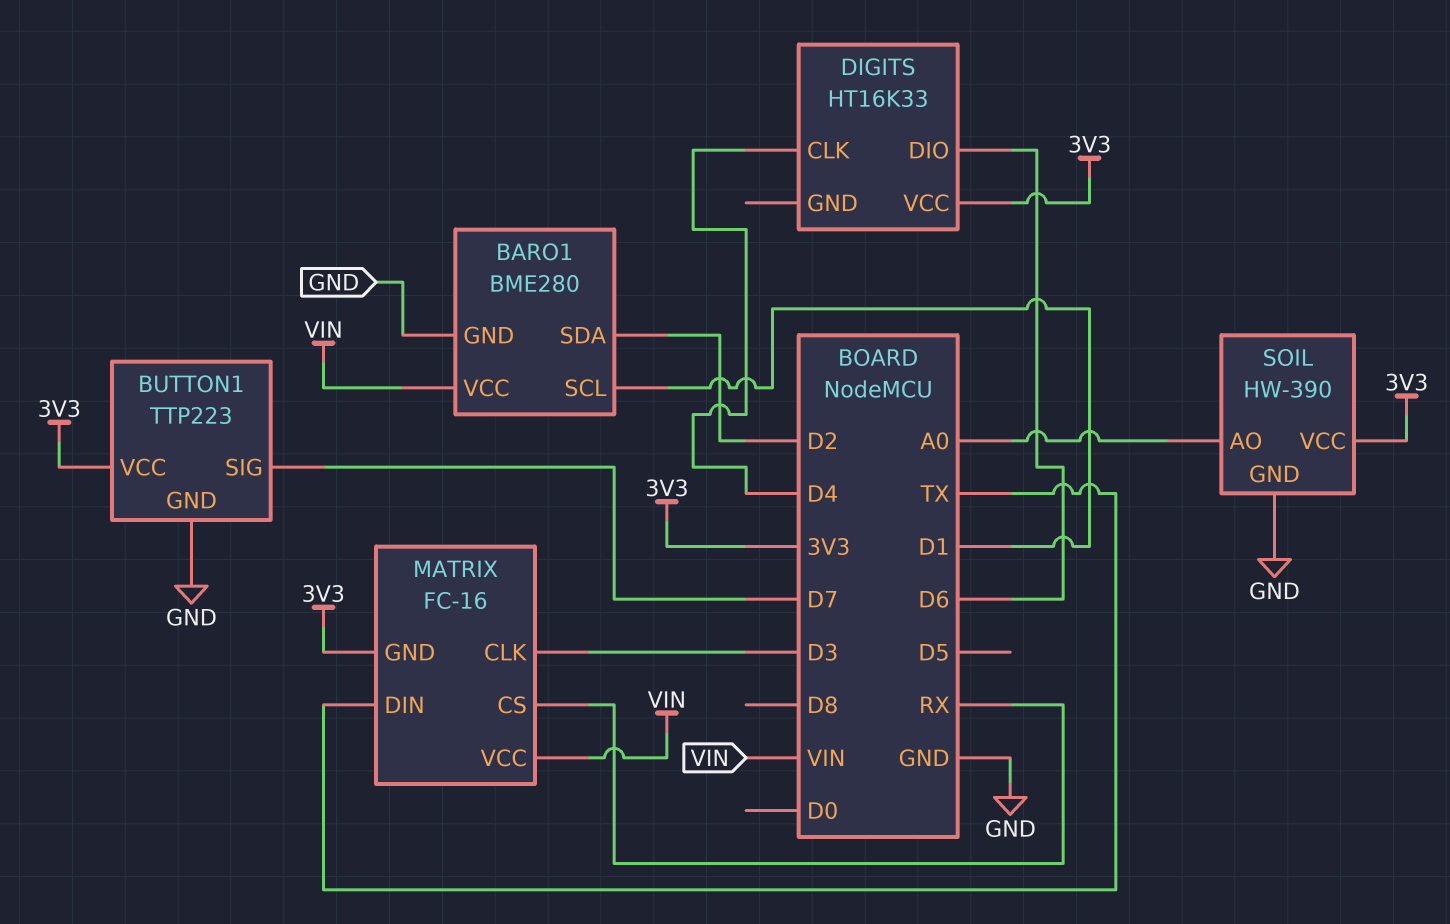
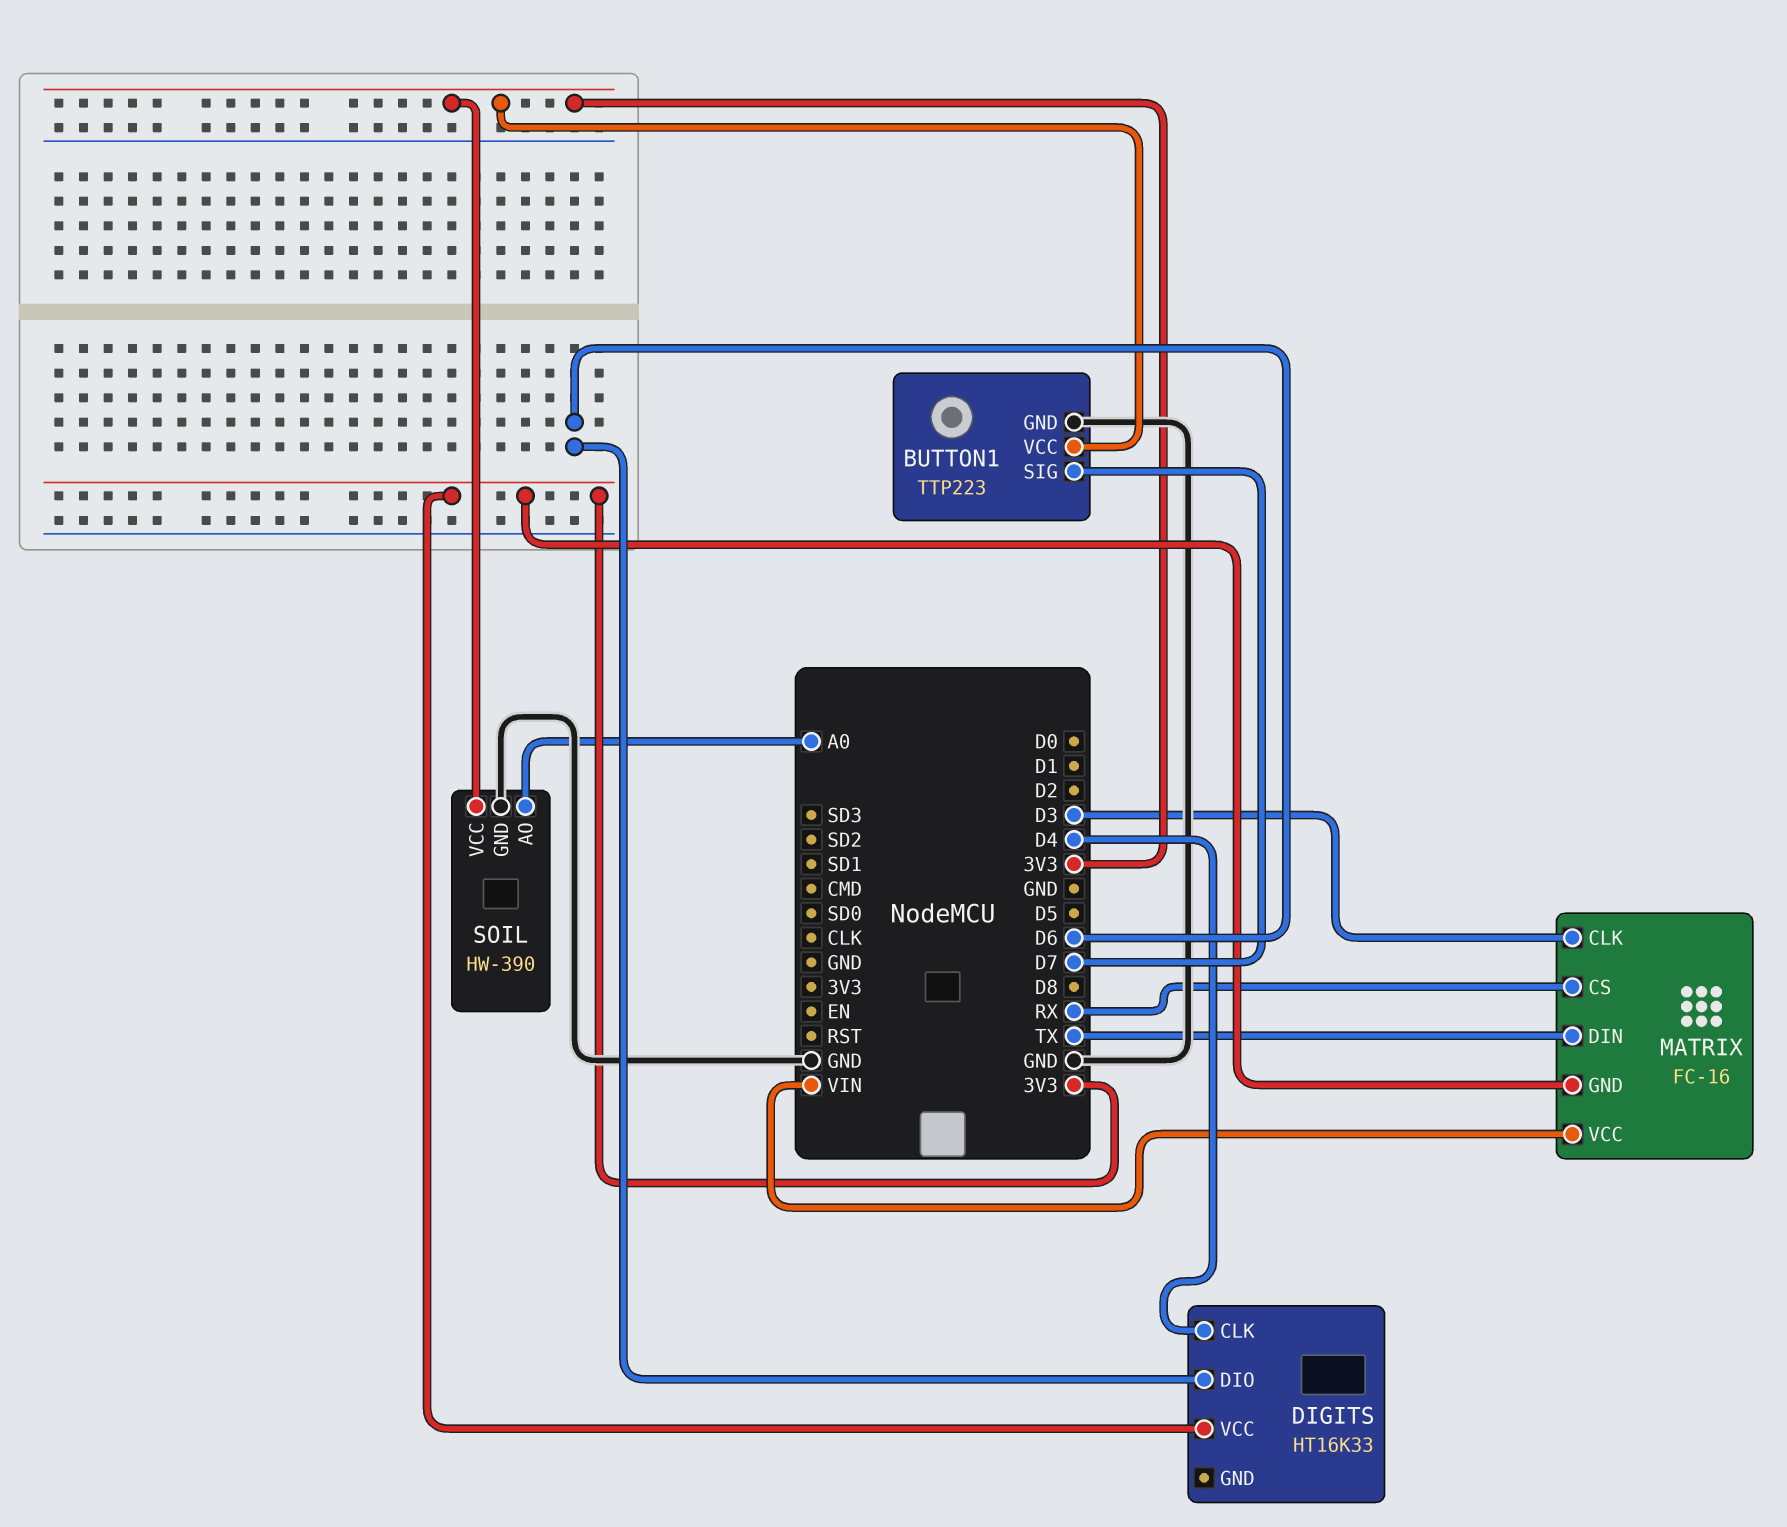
BARO1: BME280 -> none
BARO1 pin GND: GND -> none
BARO1 pin SCL: D1 -> none
BARO1 pin SDA: D2 -> none
BARO1 pin VCC: VIN -> none

